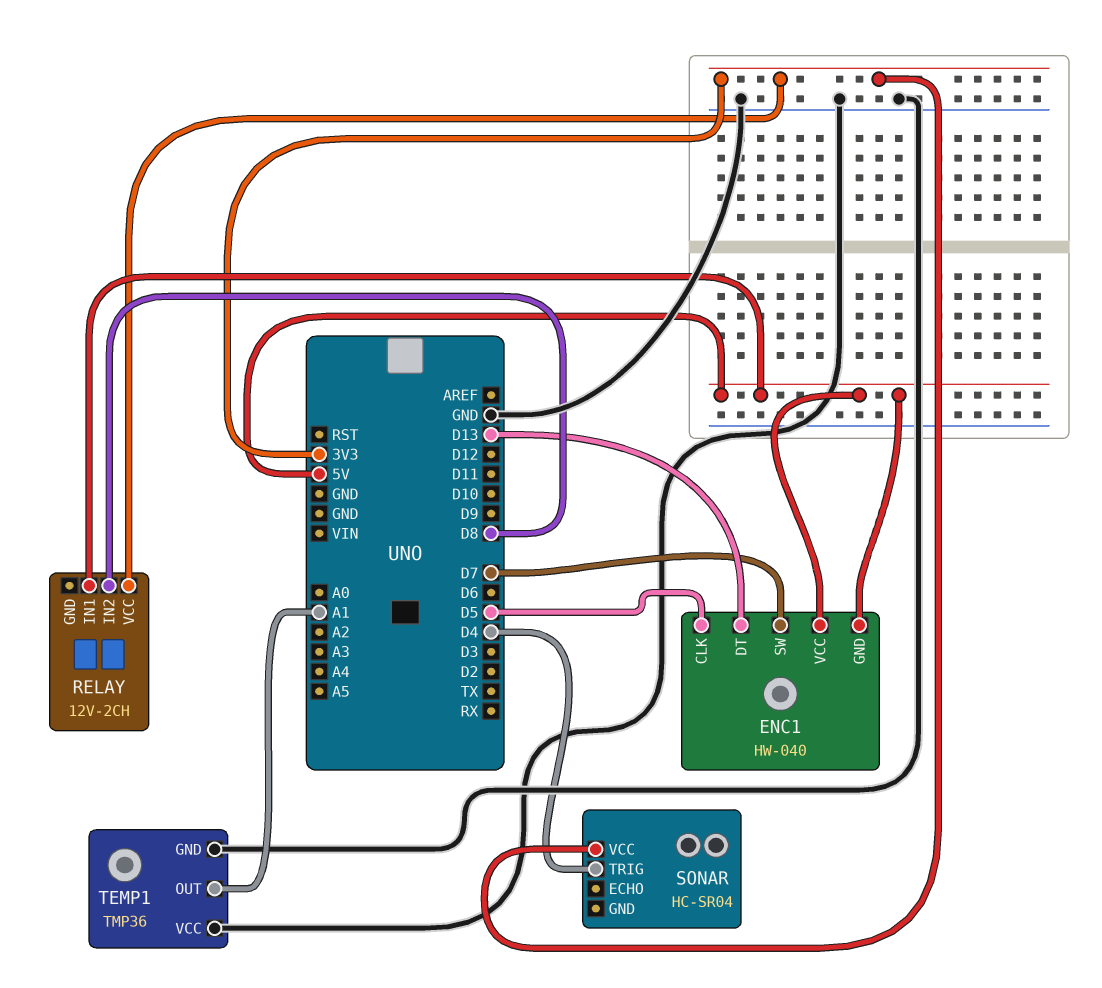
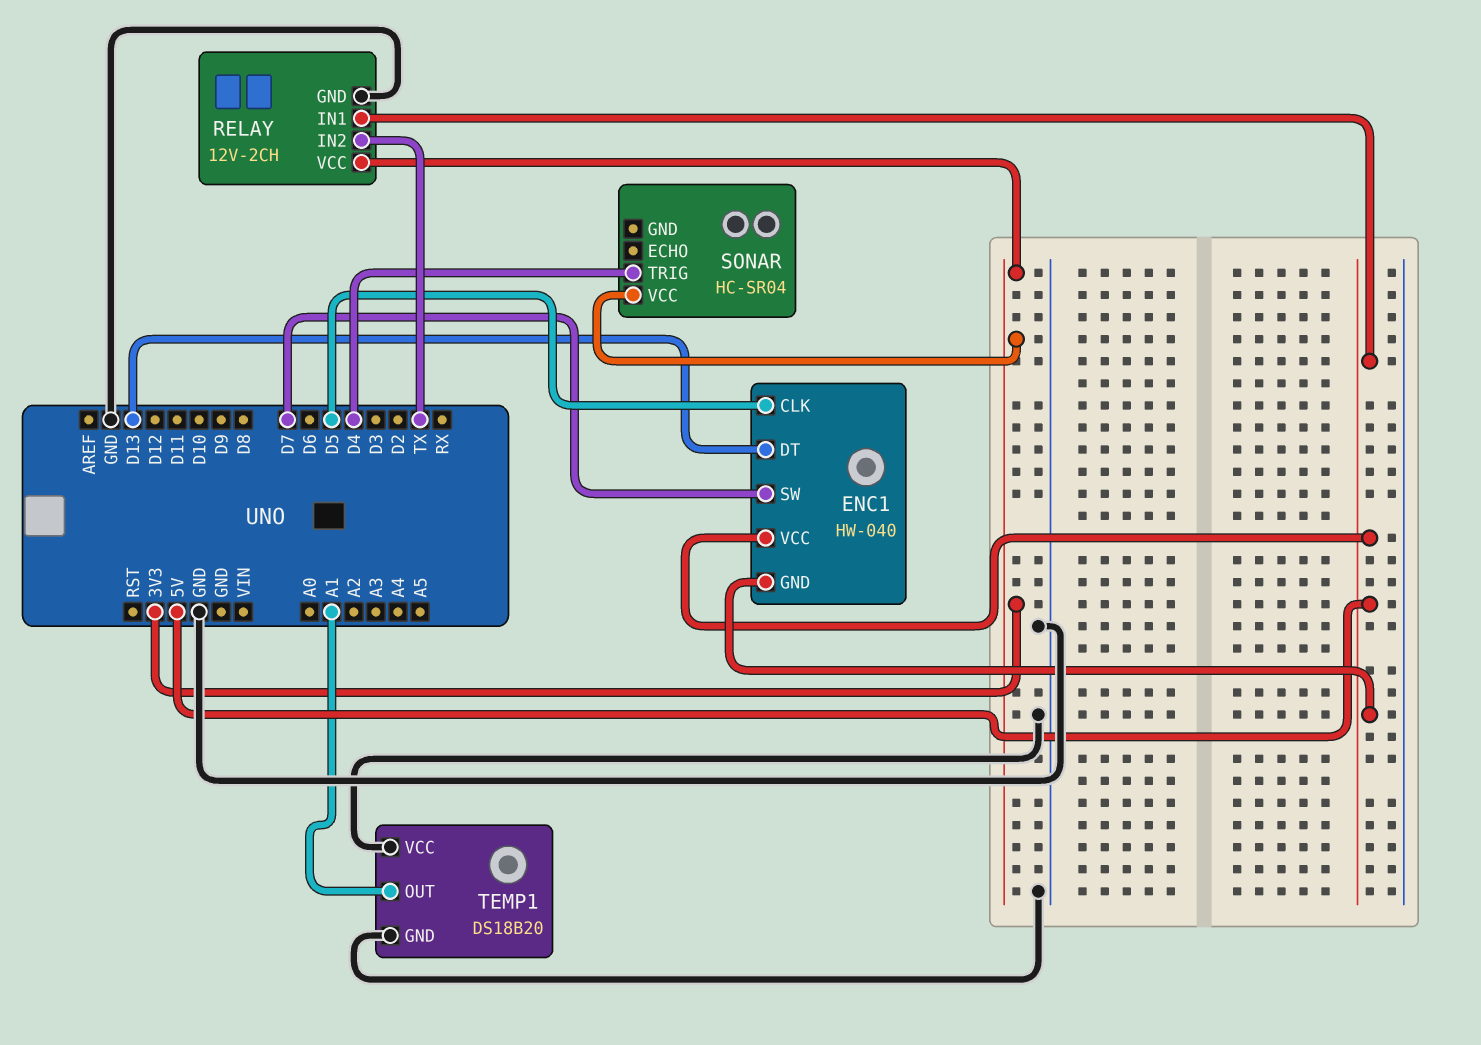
RELAY pin GND: none -> GND
RELAY pin IN2: D8 -> TX
TEMP1: TMP36 -> DS18B20

